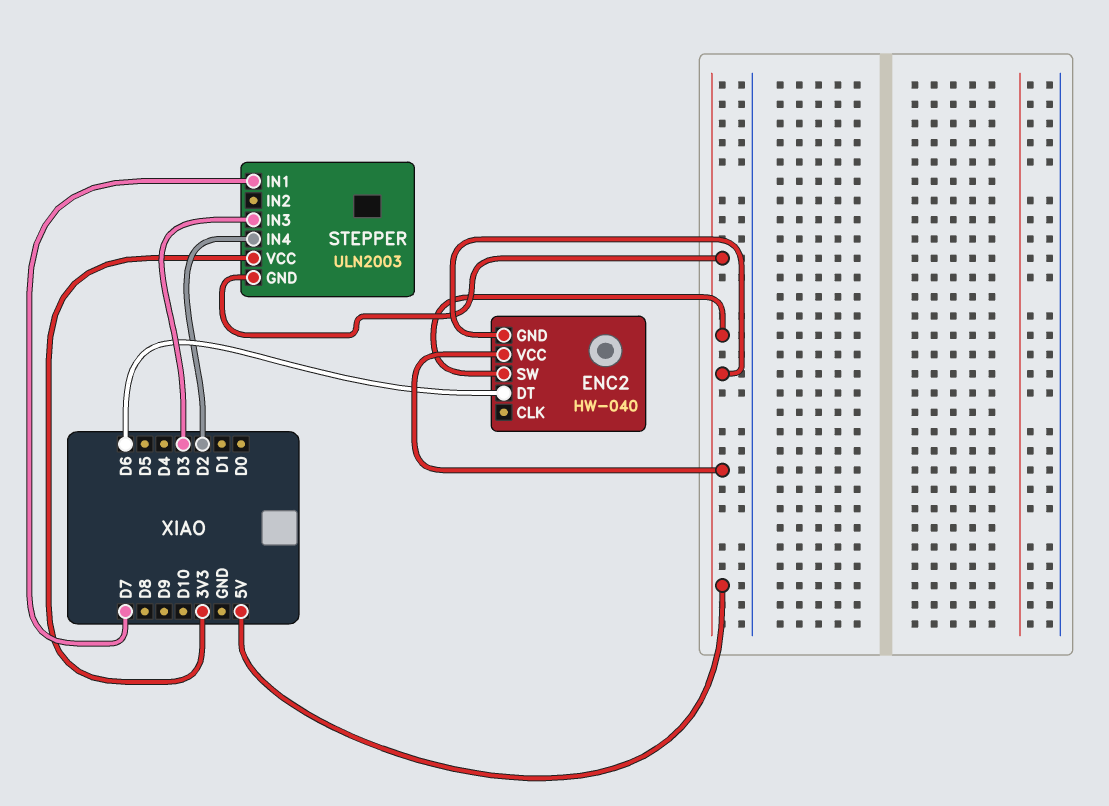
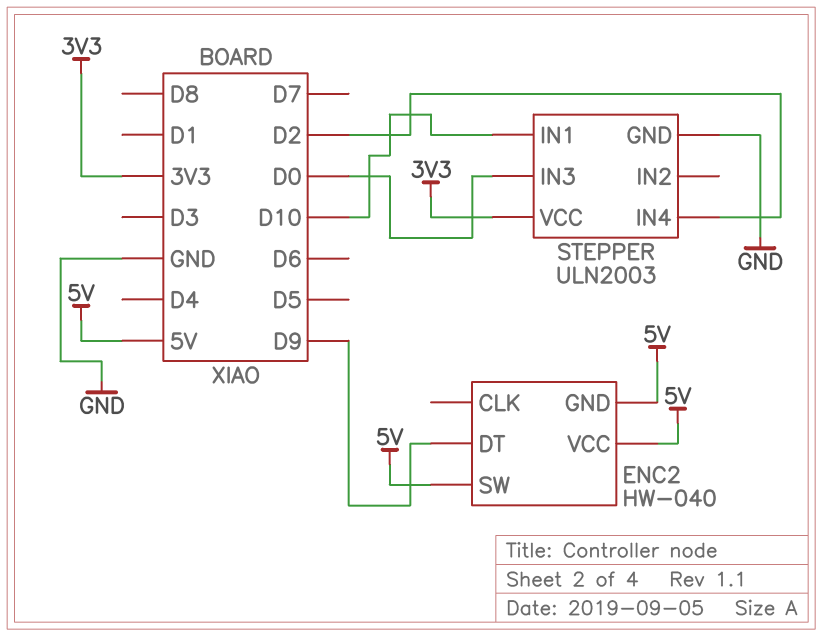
ENC2 pin DT: D6 -> D9
STEPPER pin GND: 5V -> GND
STEPPER pin IN1: D7 -> D10
STEPPER pin IN3: D3 -> D0

